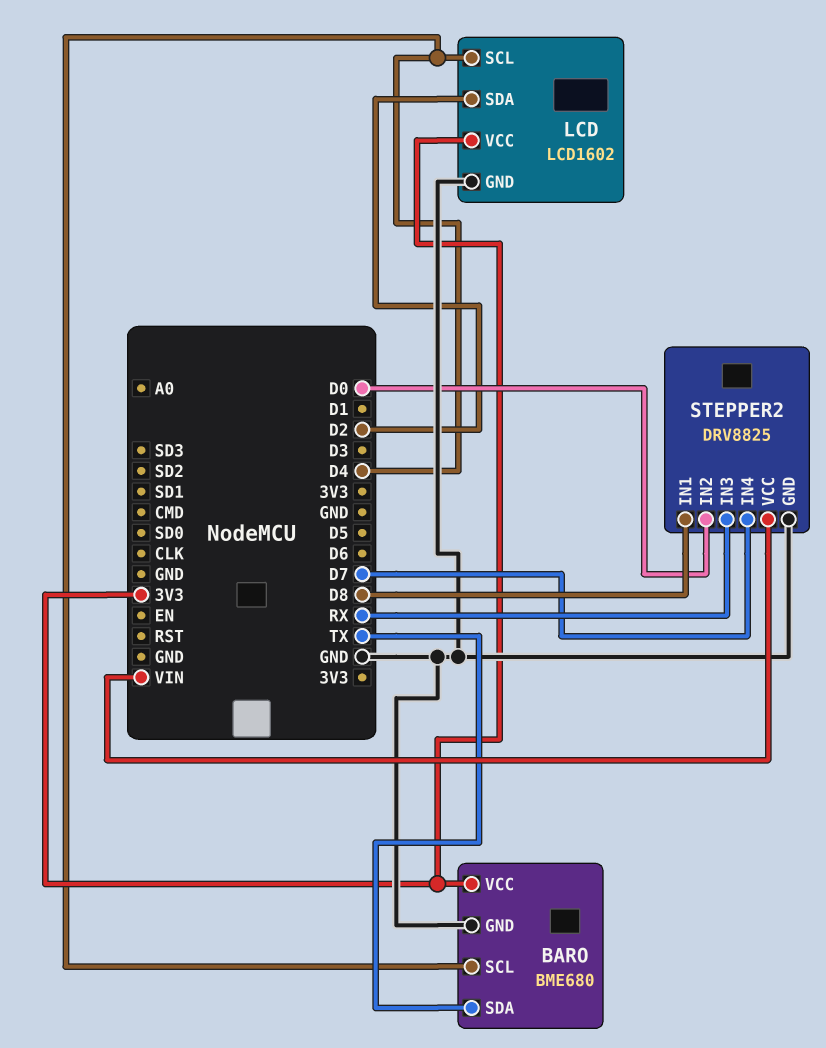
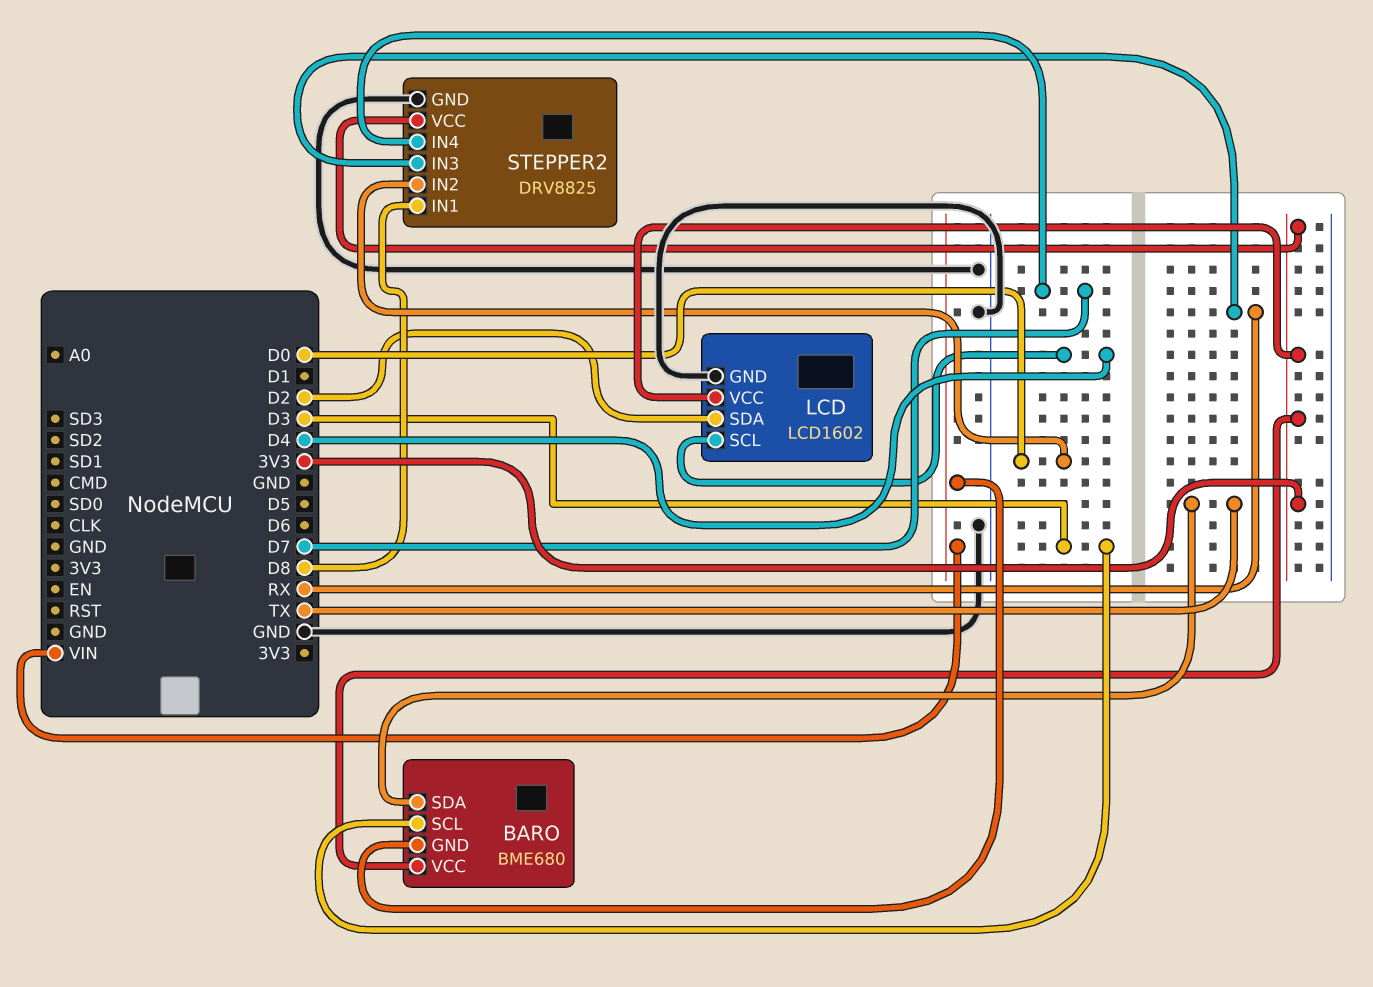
BARO pin GND: GND -> VIN
BARO pin SCL: D4 -> D3
STEPPER2 pin VCC: VIN -> 3V3

